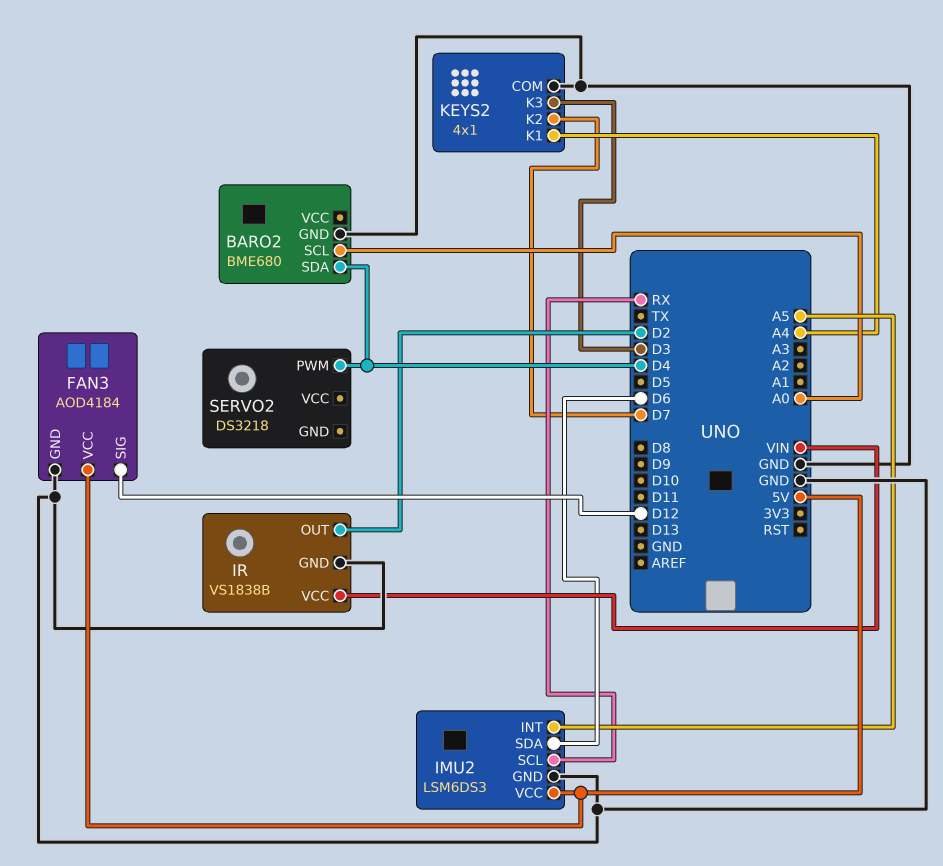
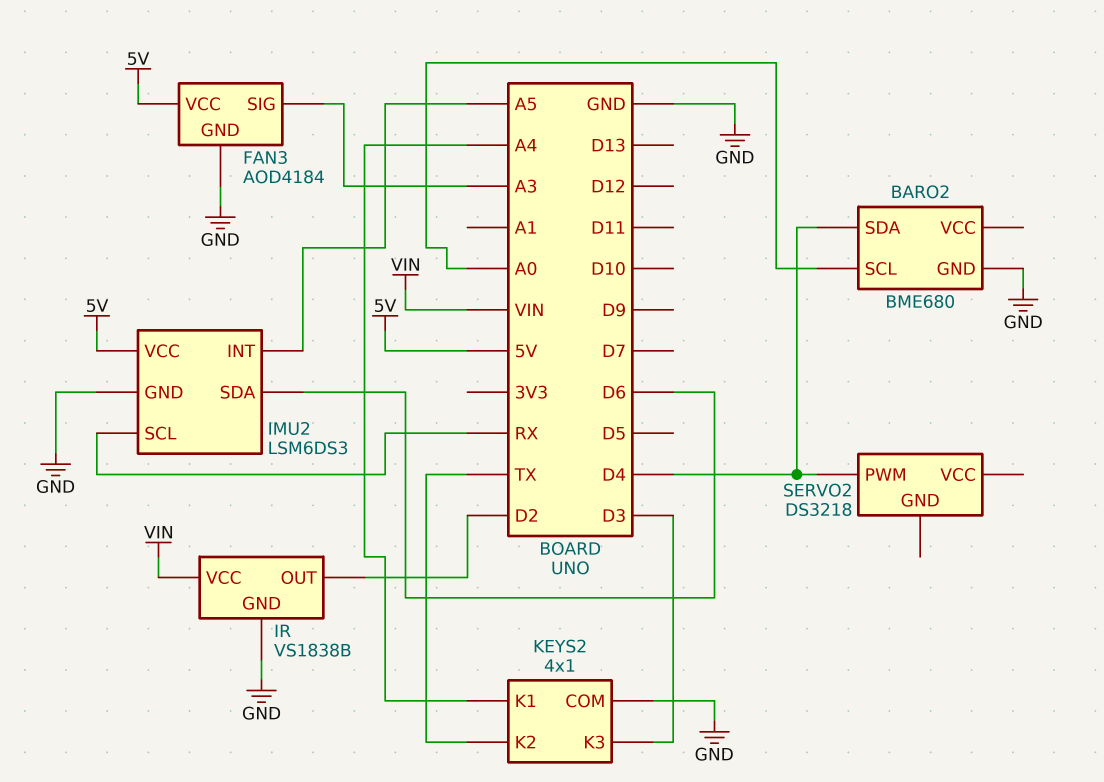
FAN3 pin SIG: D12 -> A3
KEYS2 pin K2: D7 -> TX

